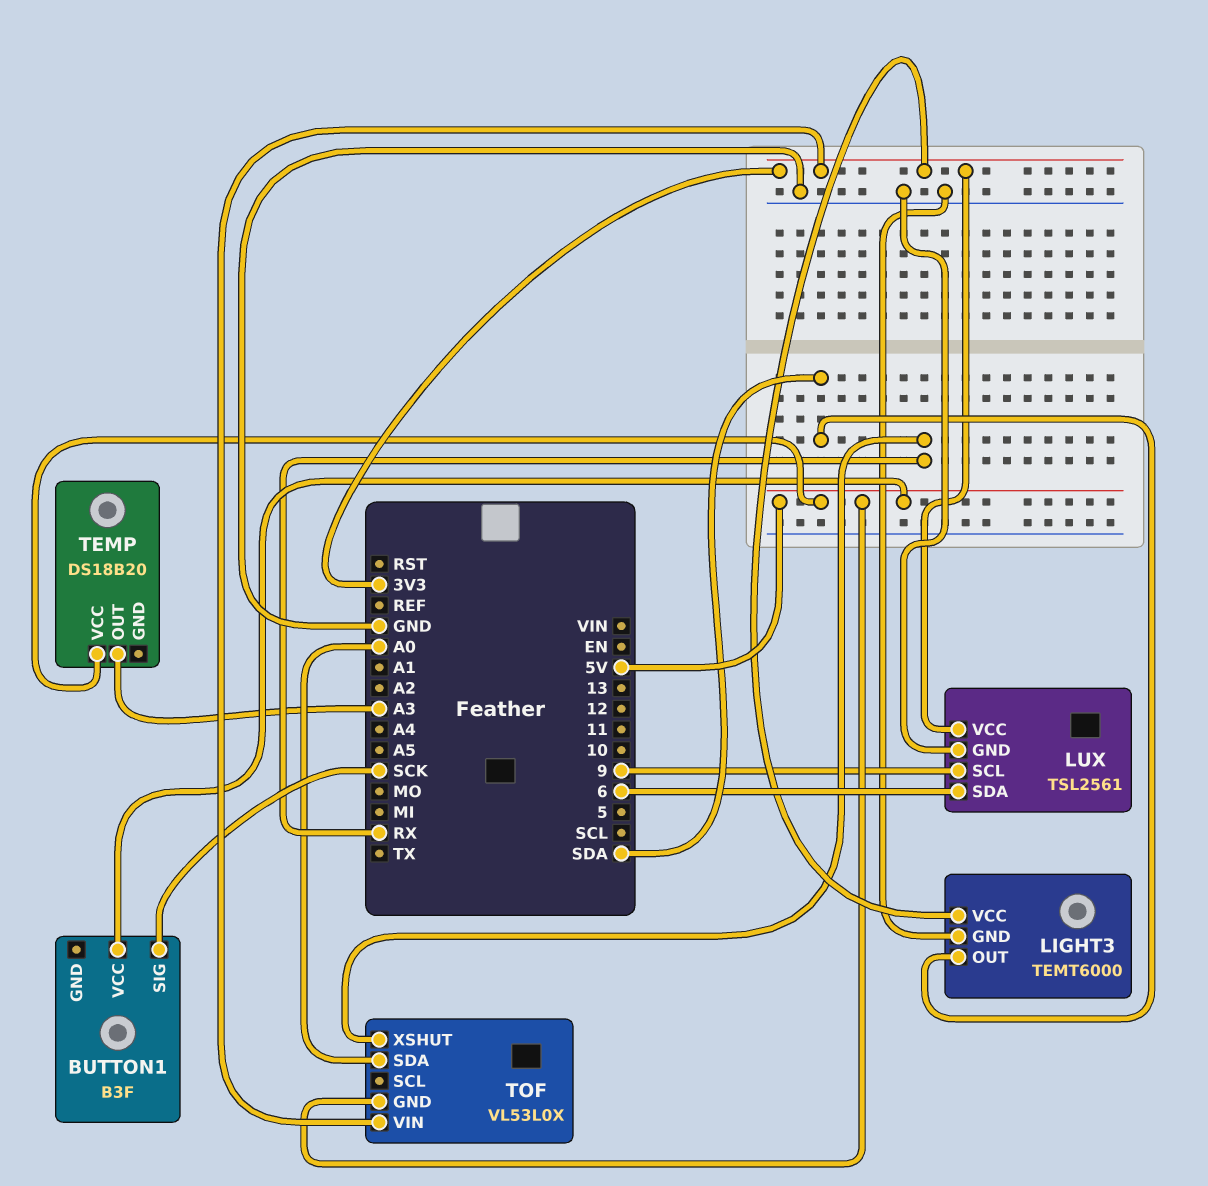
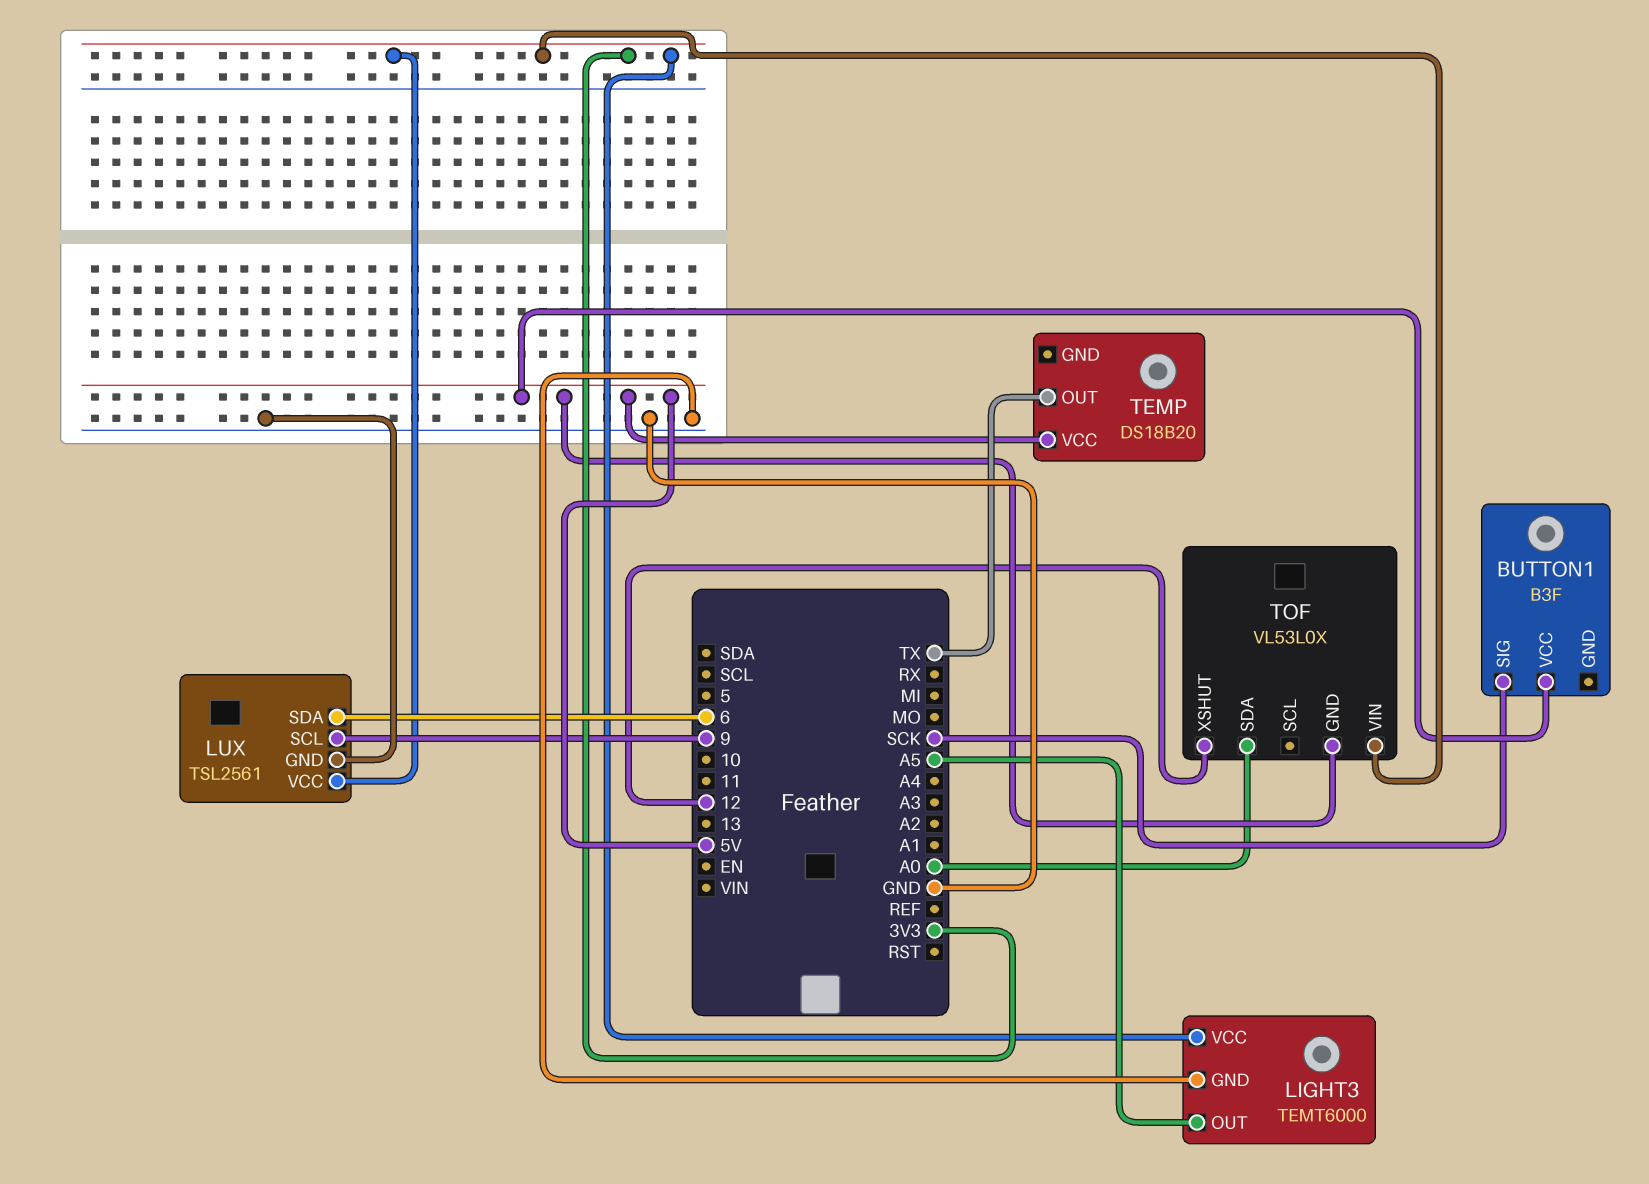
LIGHT3 pin OUT: SDA -> A5
TEMP pin OUT: A3 -> TX
TOF pin XSHUT: RX -> 12

